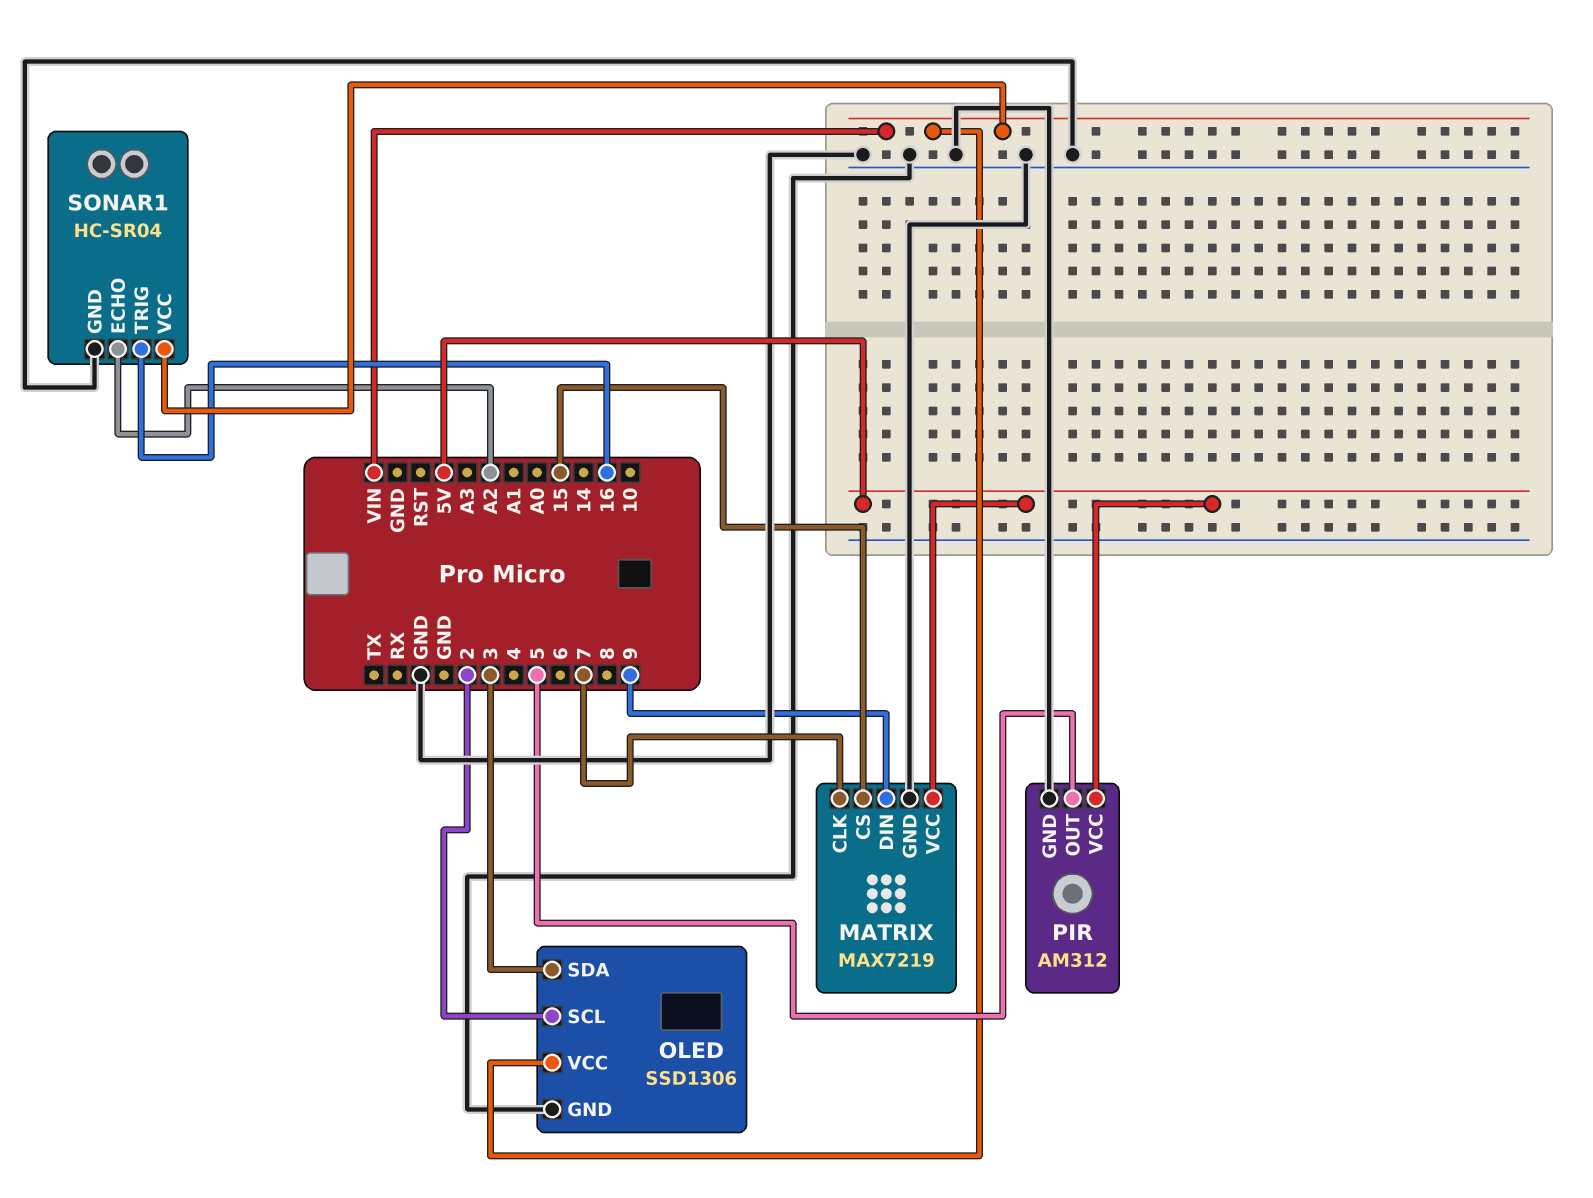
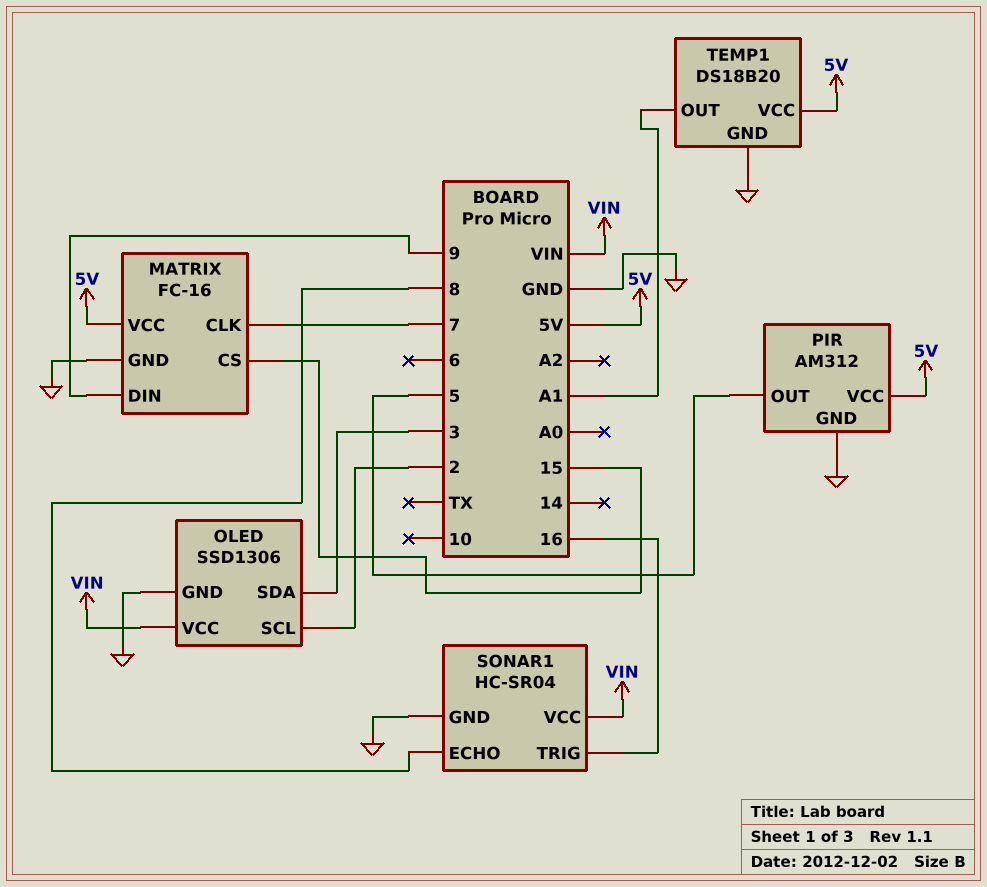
MATRIX: MAX7219 -> FC-16
SONAR1 pin ECHO: A2 -> 8
TEMP1: none -> DS18B20
TEMP1 pin GND: none -> GND
TEMP1 pin OUT: none -> A1
TEMP1 pin VCC: none -> 5V

